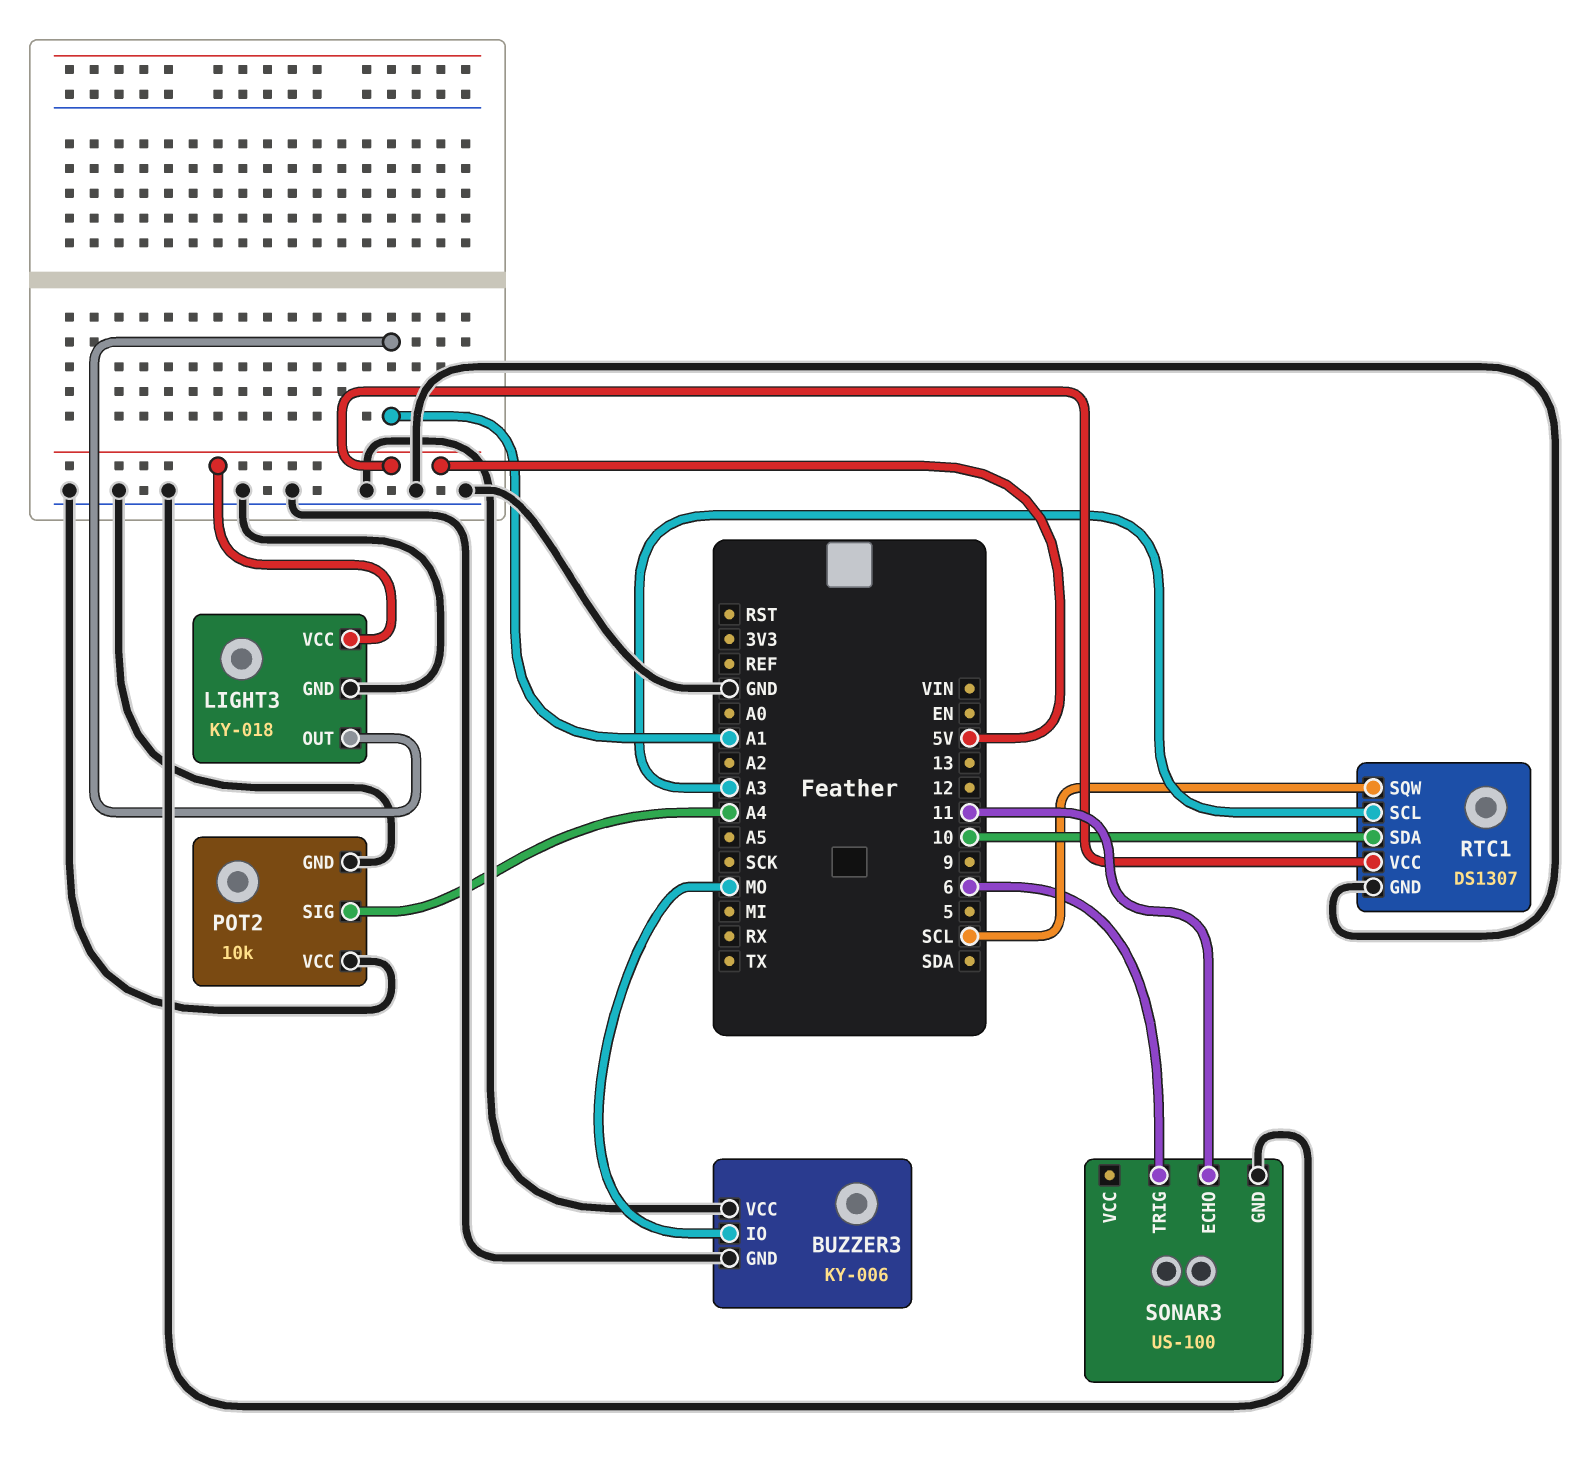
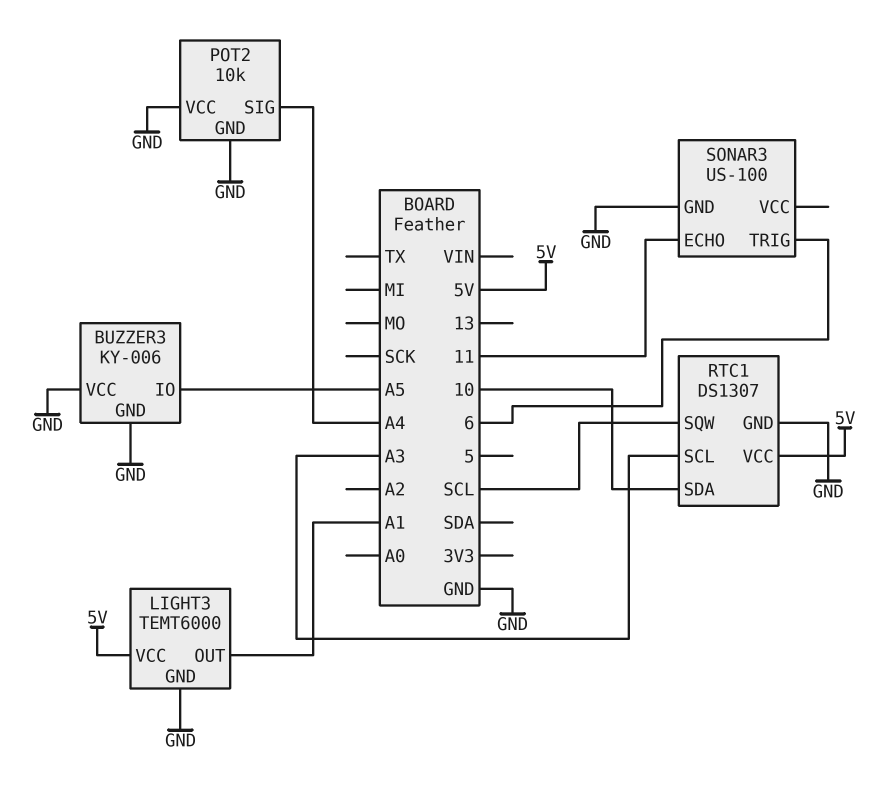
BUZZER3 pin IO: MO -> A5
LIGHT3: KY-018 -> TEMT6000

